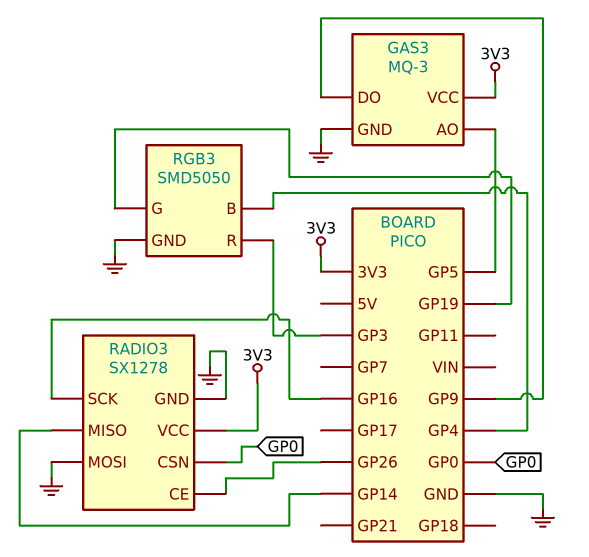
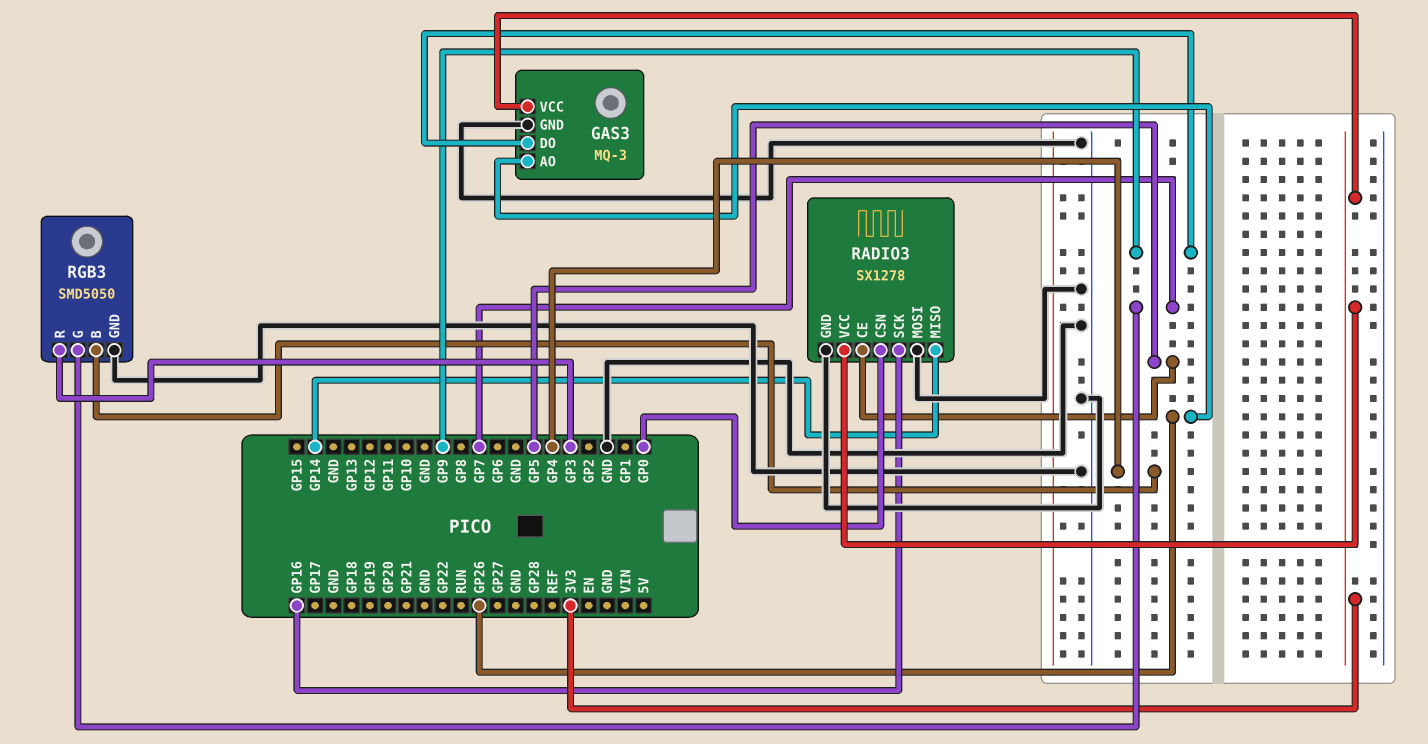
GAS3 pin AO: GP5 -> GP26
RADIO3 pin CE: GP26 -> GP5
RGB3 pin G: GP19 -> GP7

